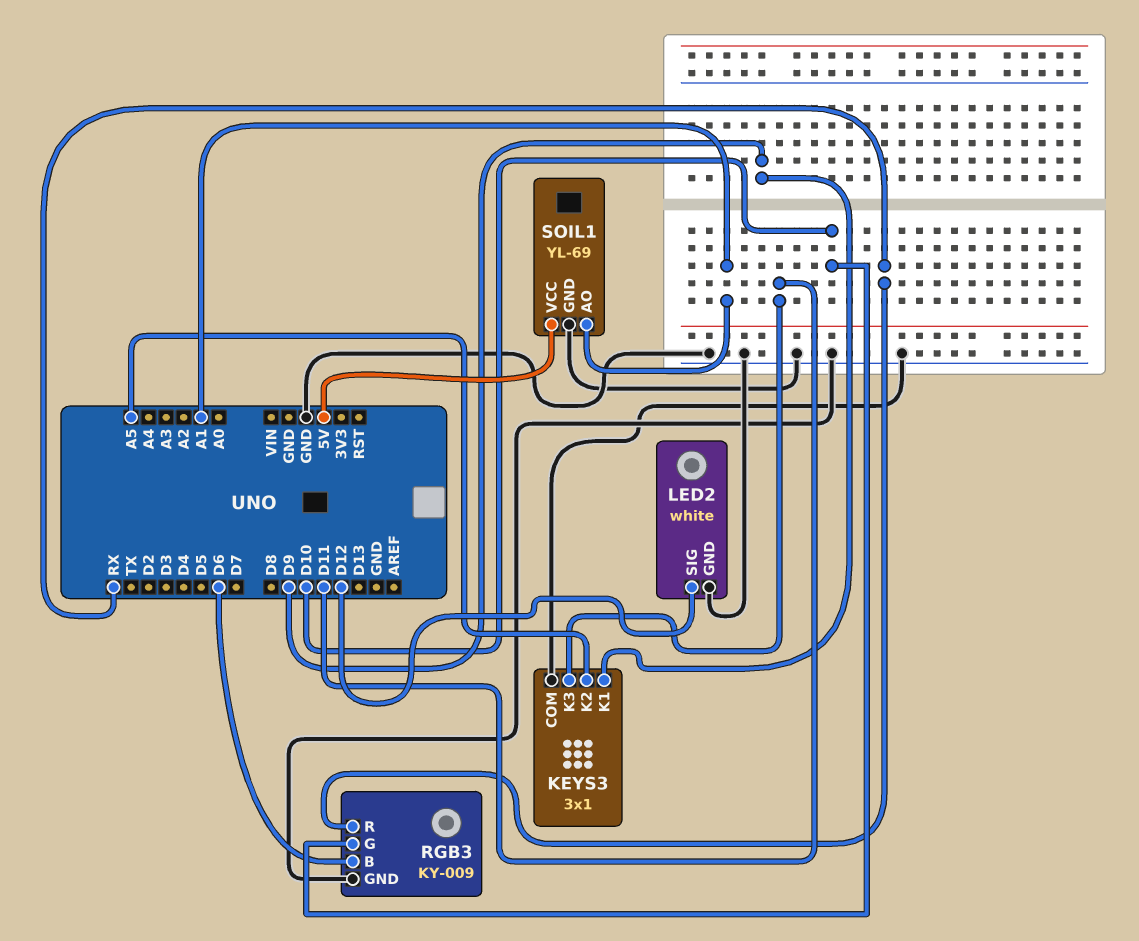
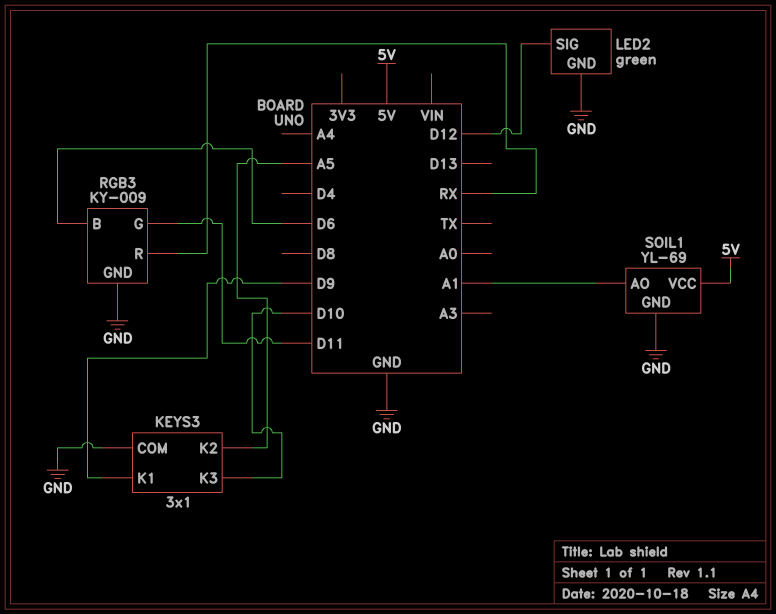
KEYS3 pin K3: D11 -> D10
LED2: white -> green
RGB3 pin G: D10 -> D11

